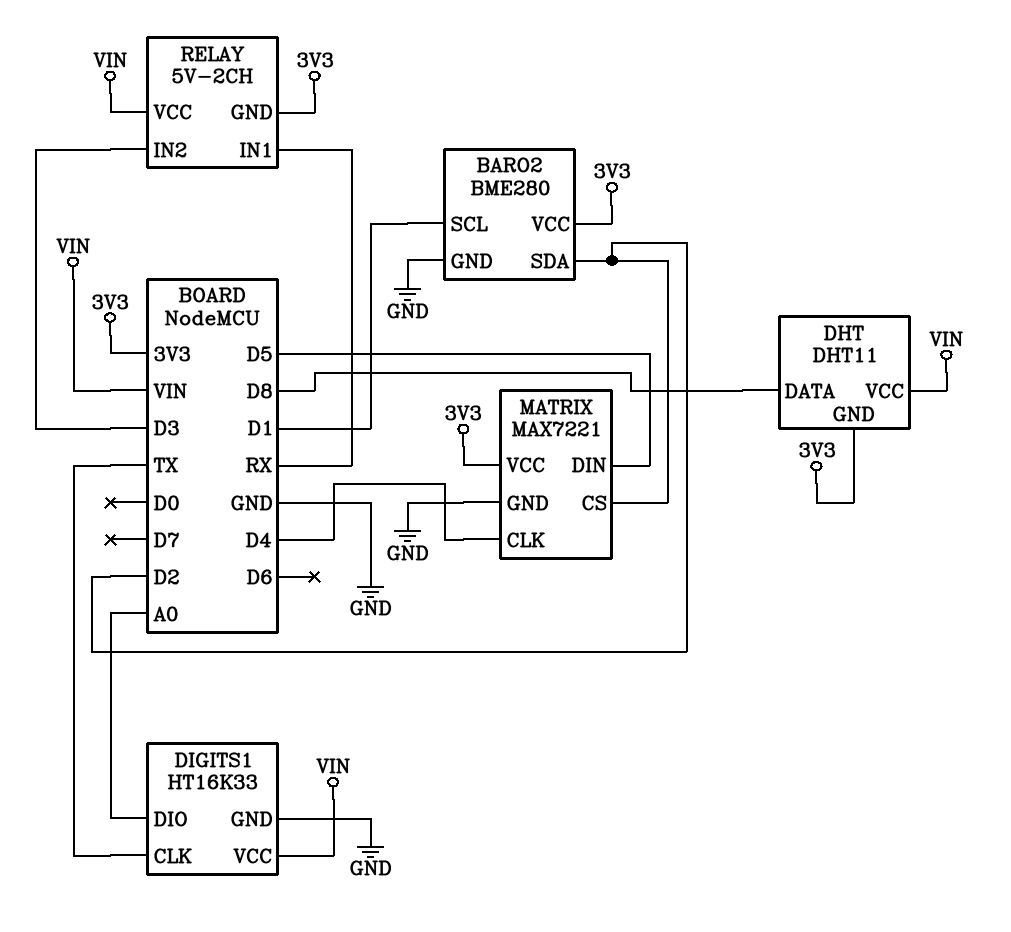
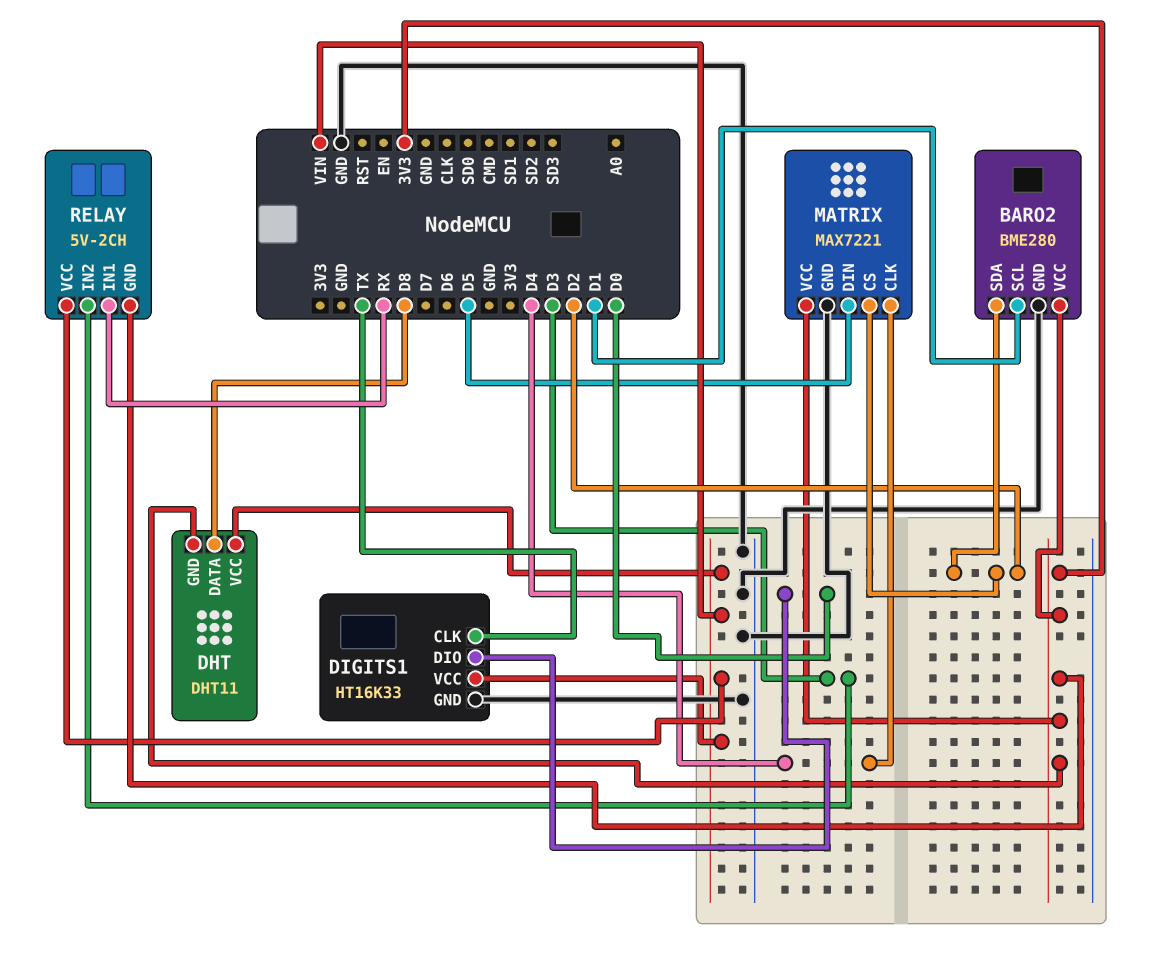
DIGITS1 pin DIO: A0 -> D0

